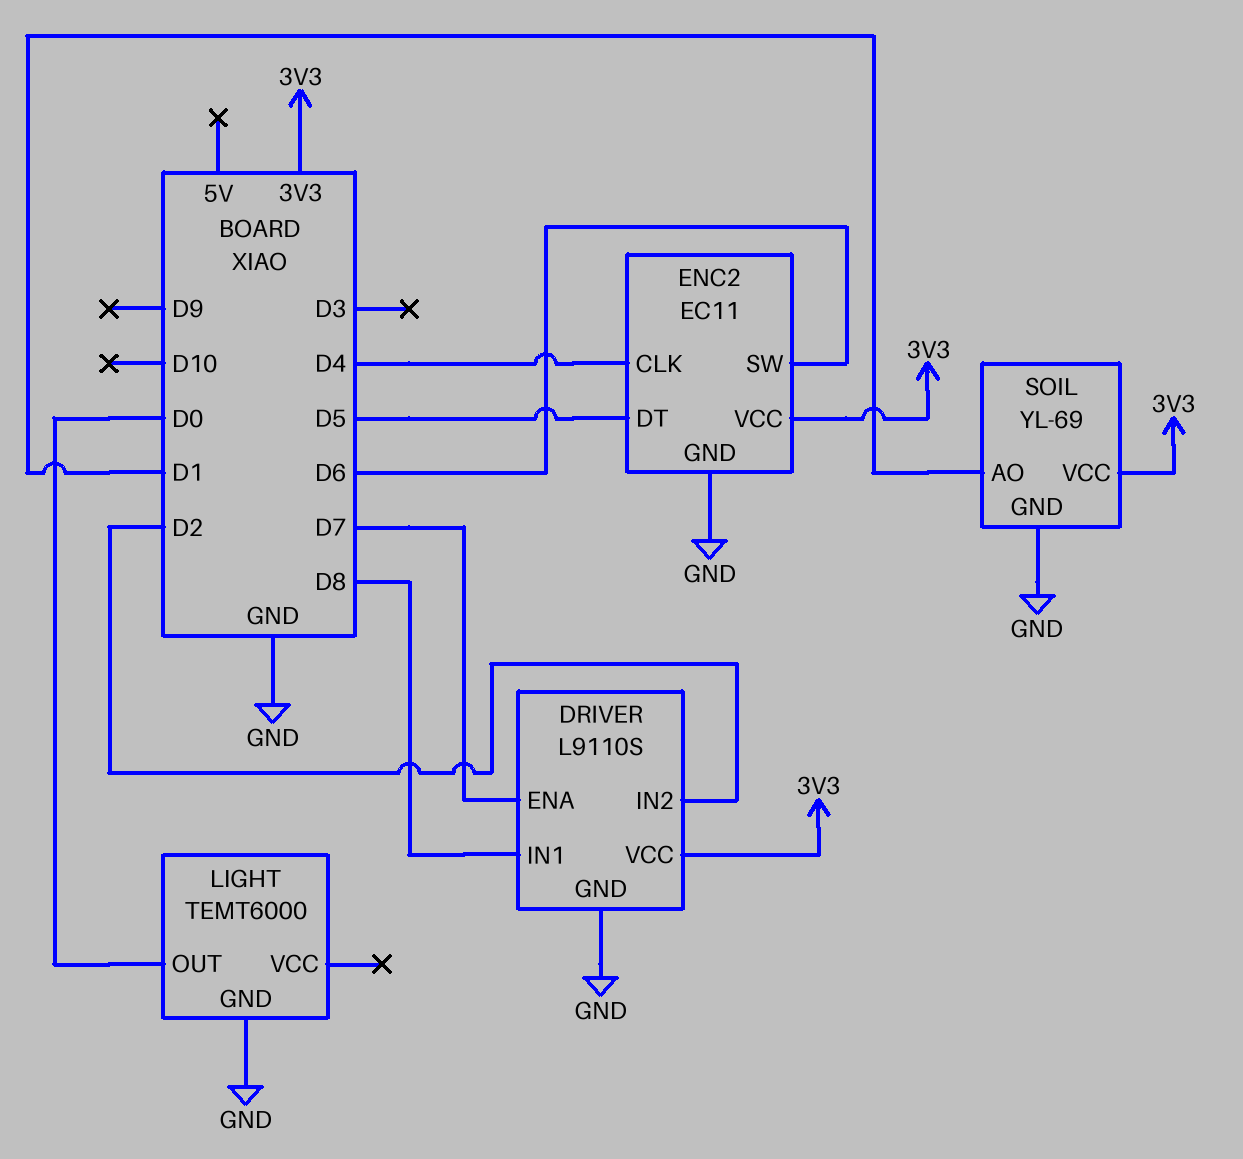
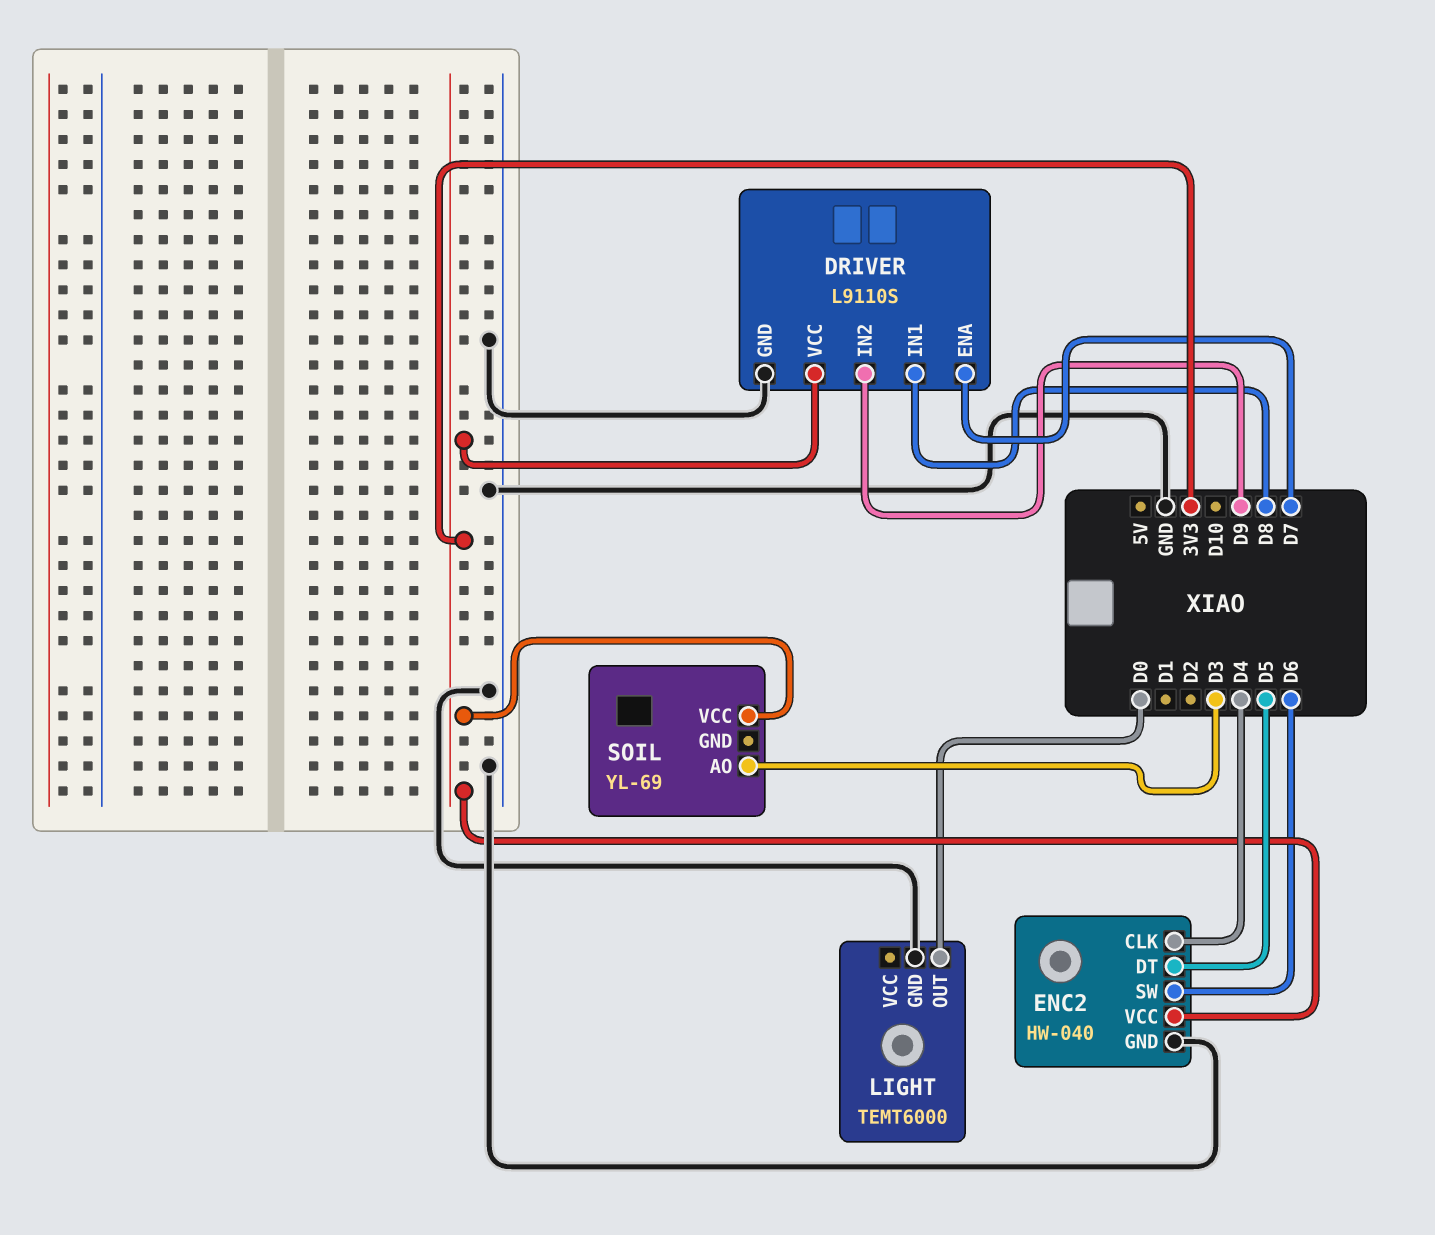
DRIVER pin IN2: D2 -> D9
ENC2: EC11 -> HW-040
SOIL pin AO: D1 -> D3
SOIL pin GND: GND -> none

